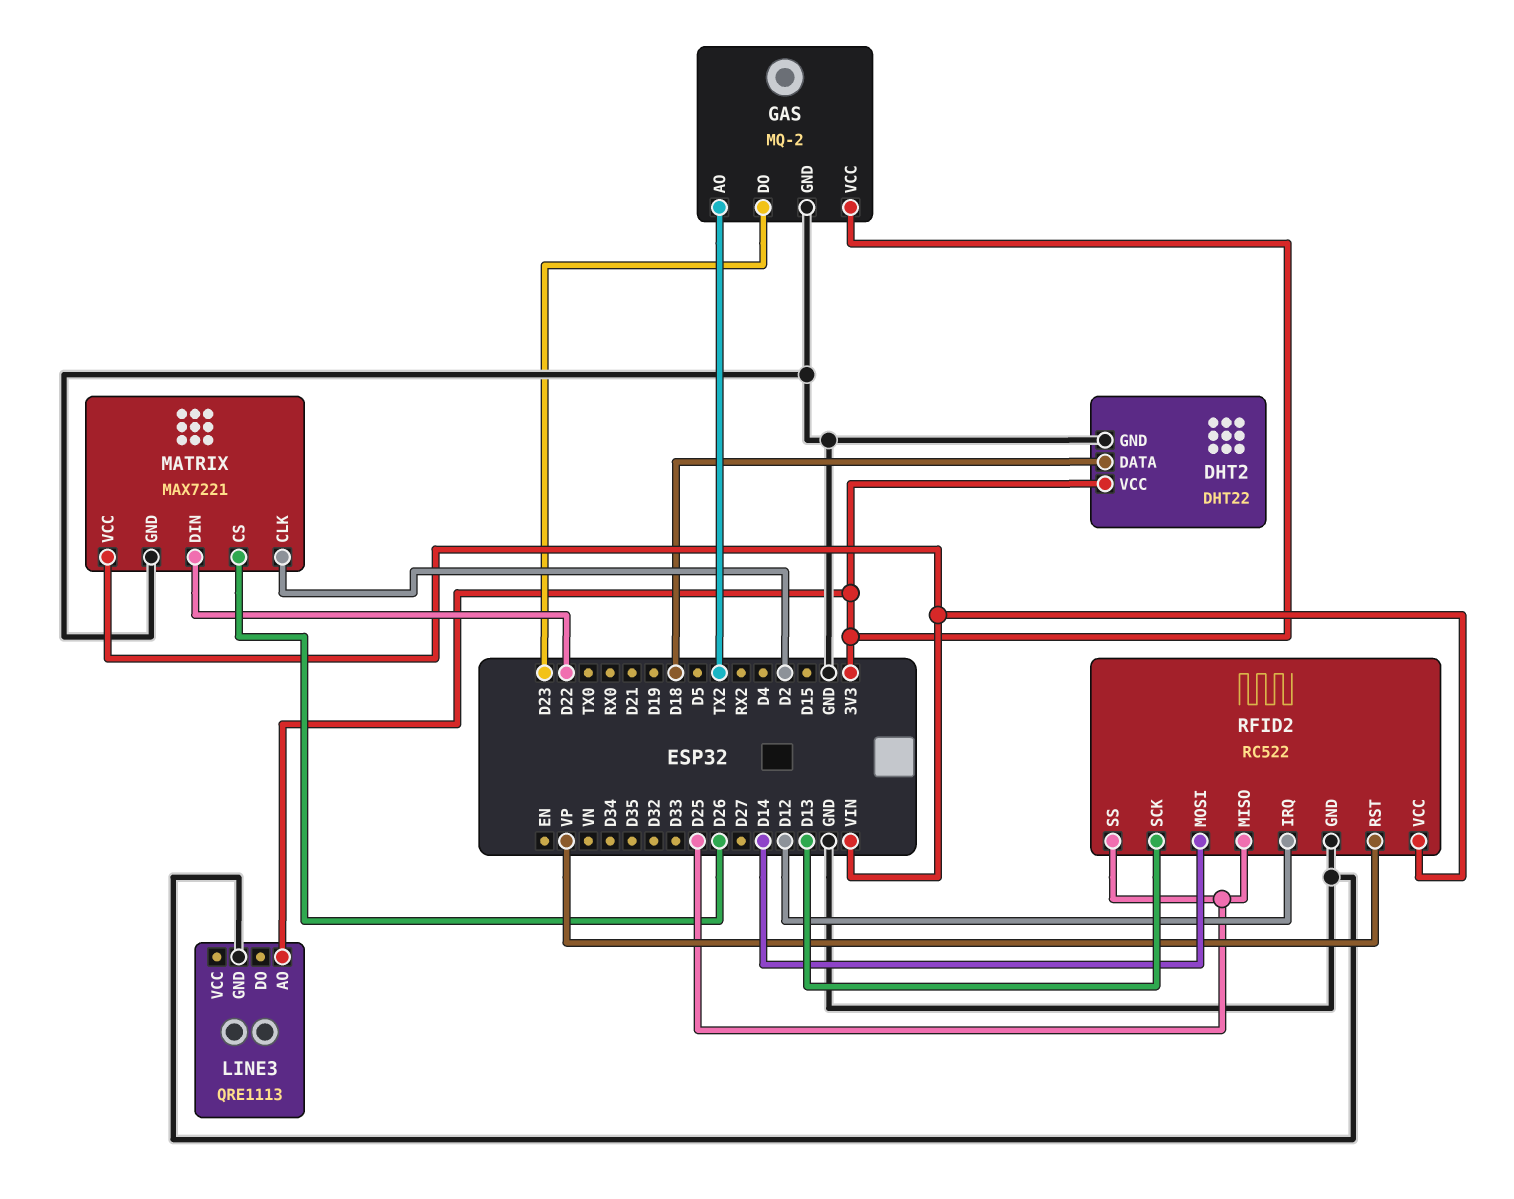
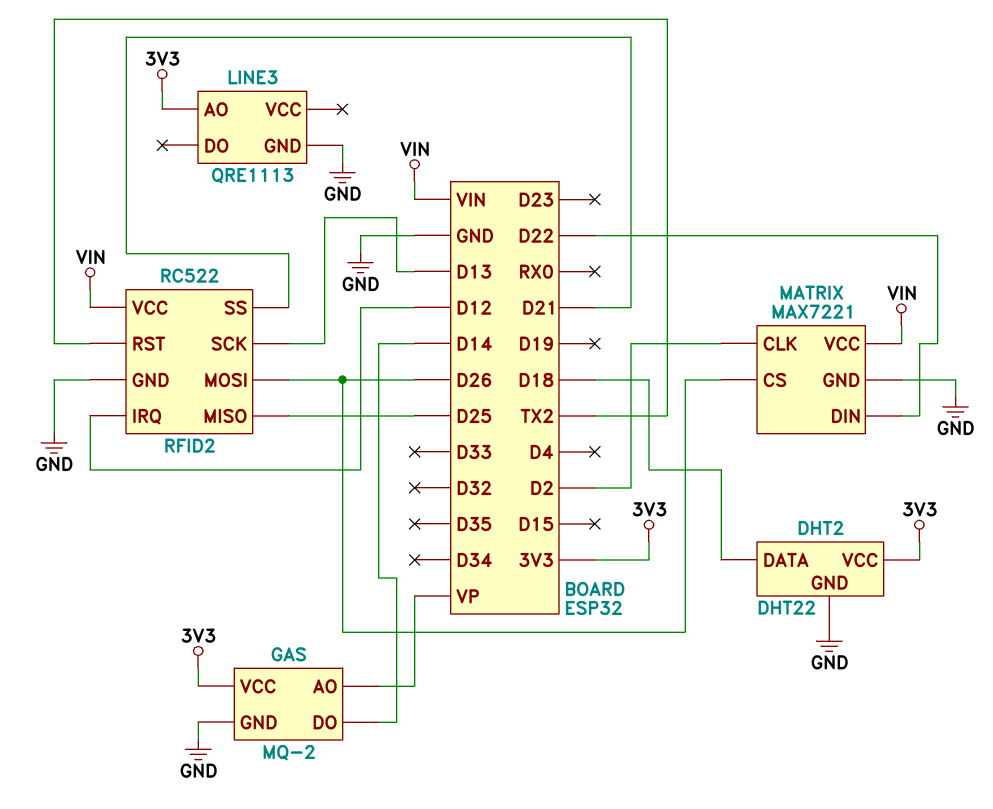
GAS pin AO: TX2 -> VP
GAS pin DO: D23 -> D14
RFID2 pin MOSI: D14 -> D26
RFID2 pin RST: VP -> TX2
RFID2 pin SS: D25 -> D21

